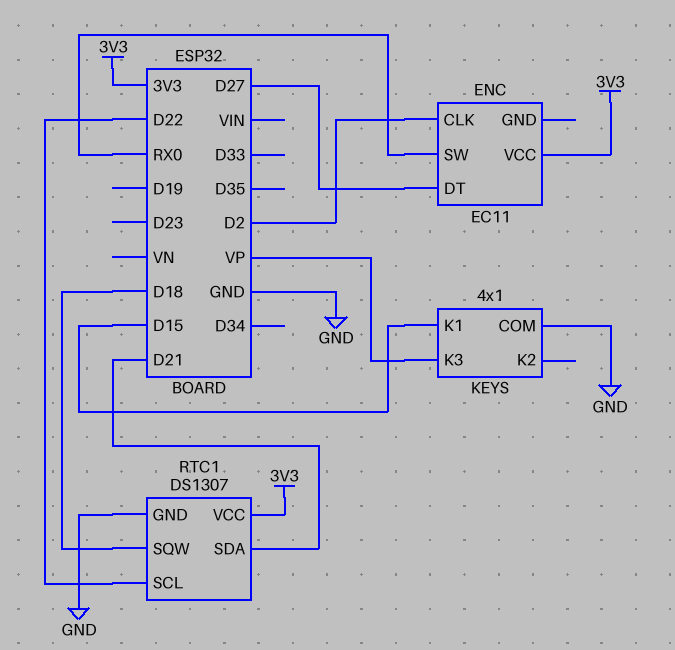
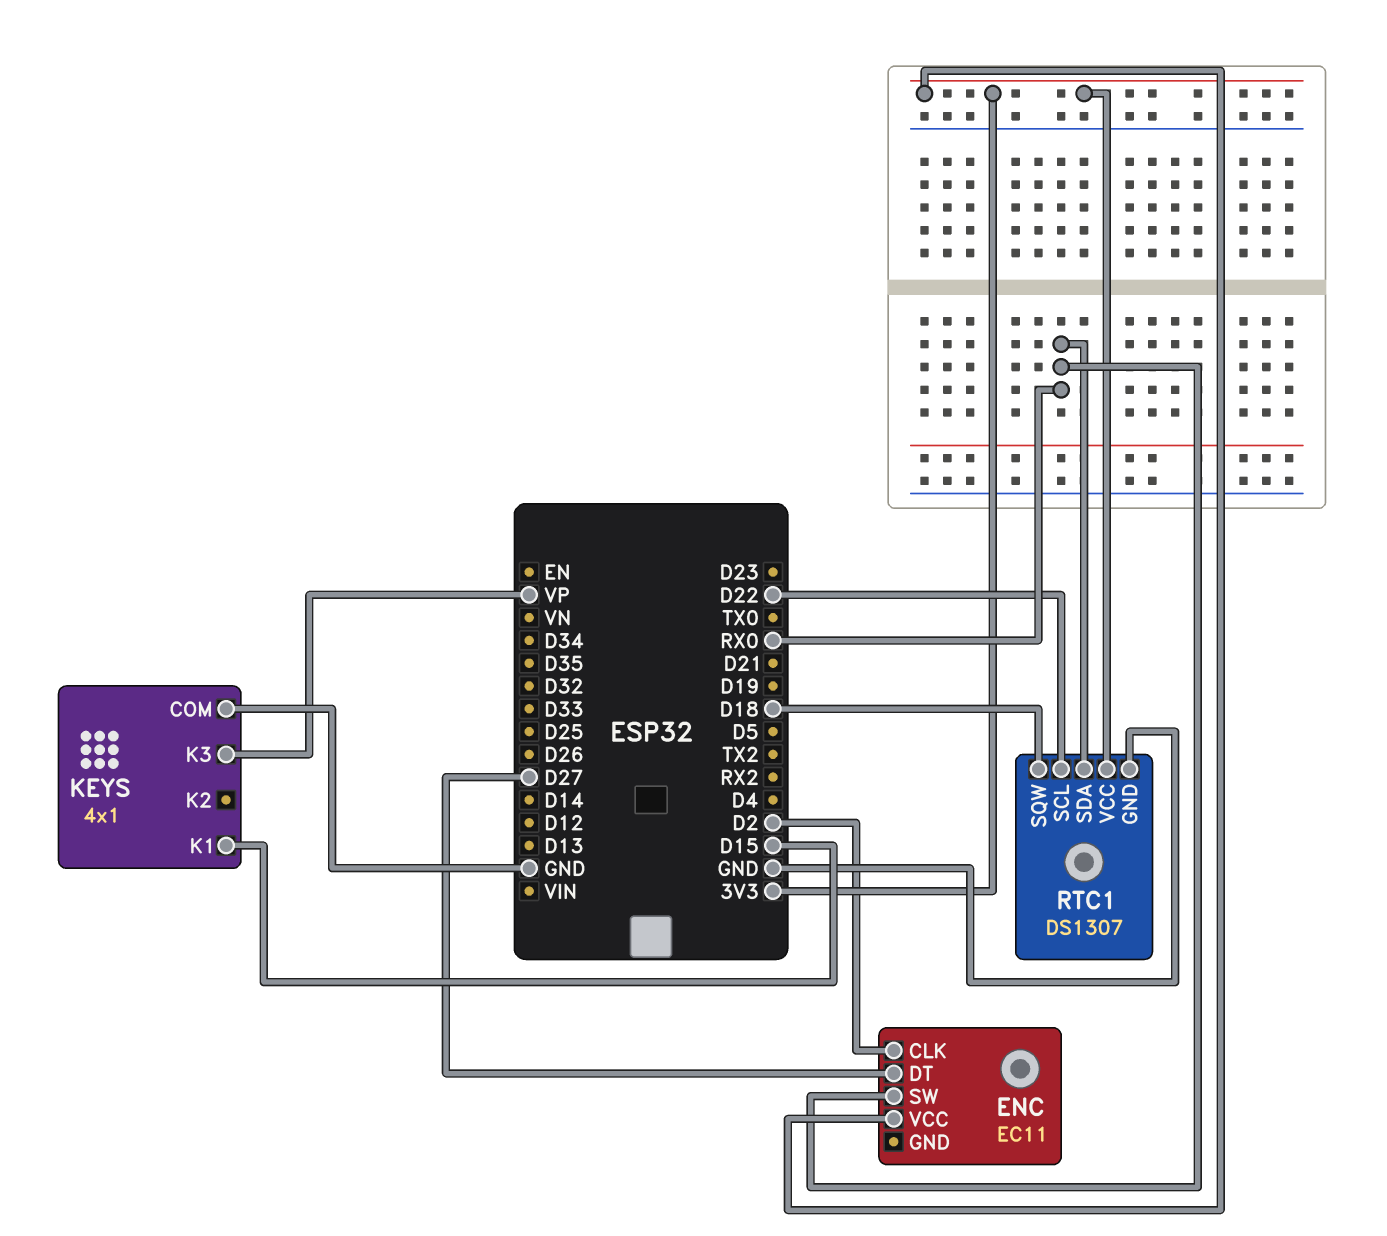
RTC1 pin SDA: D21 -> RX0

